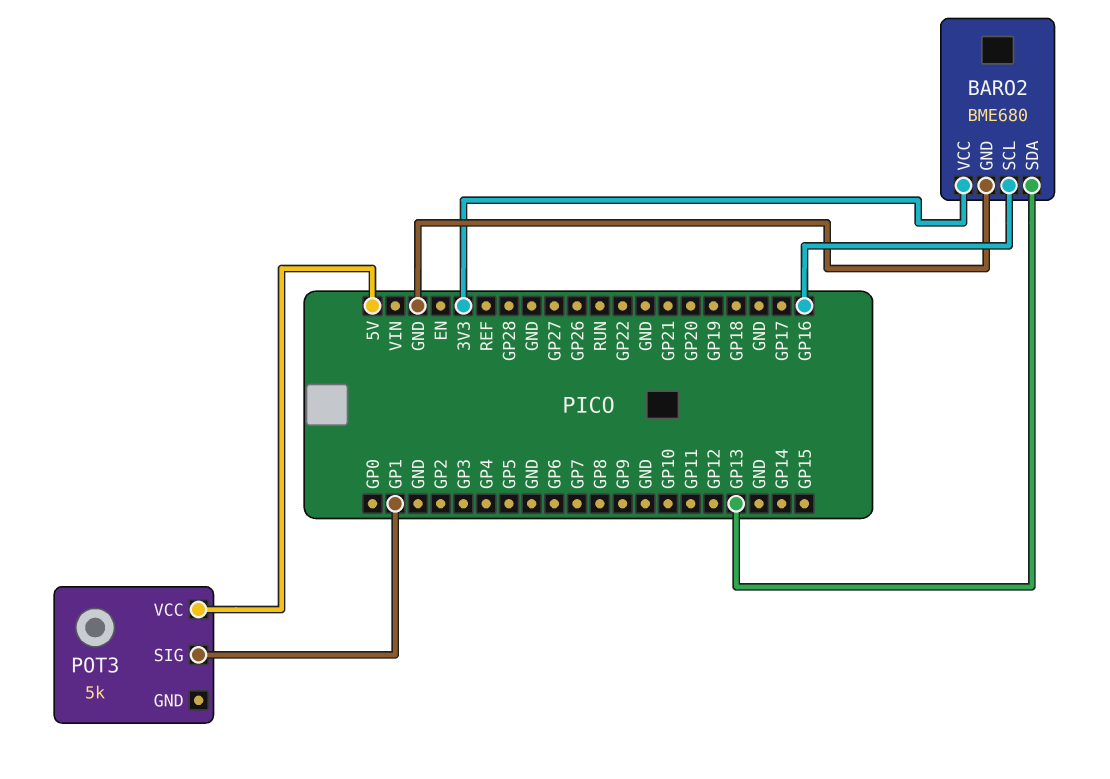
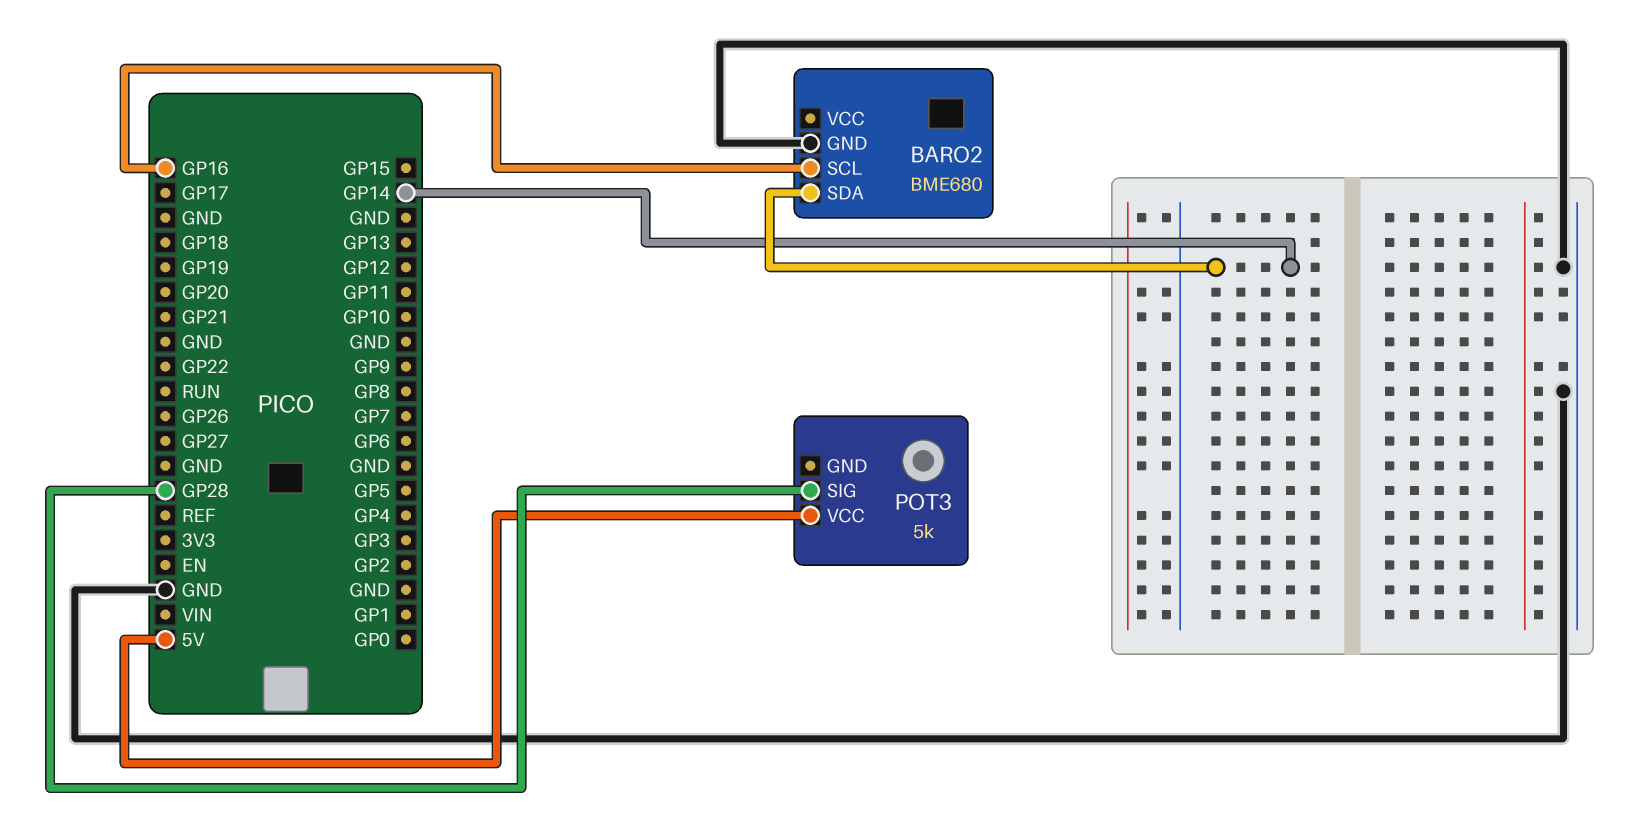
BARO2 pin SDA: GP13 -> GP14
BARO2 pin VCC: 3V3 -> none
POT3 pin SIG: GP1 -> GP28

